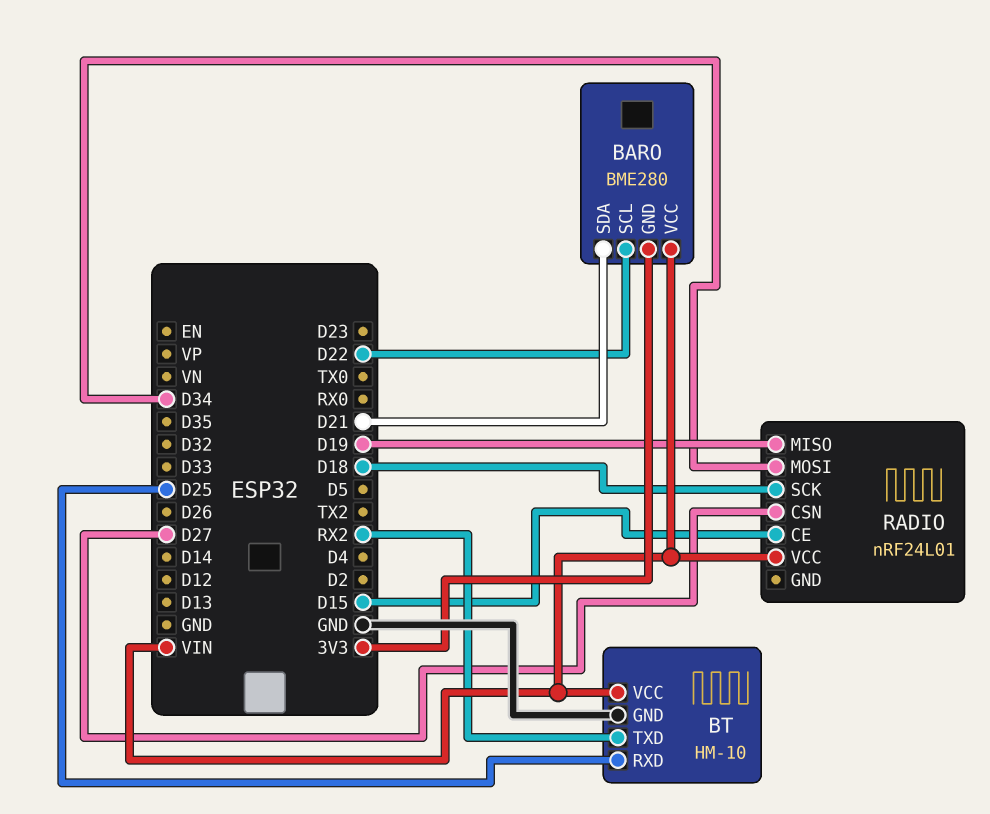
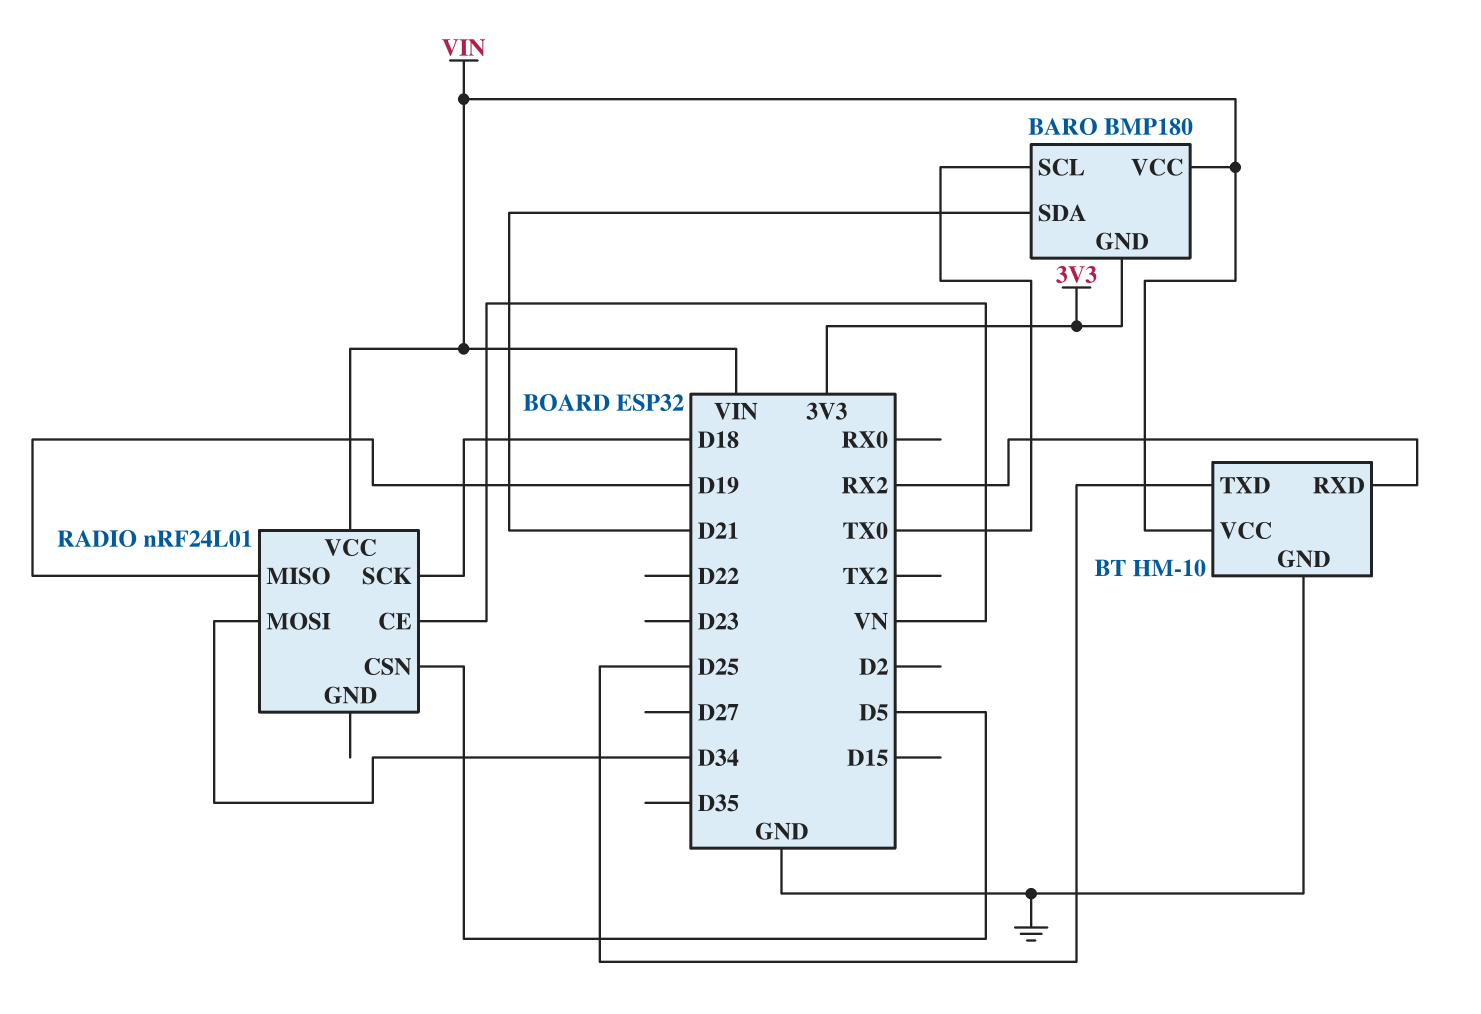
BARO: BME280 -> BMP180
BARO pin SCL: D22 -> TX0
BT pin RXD: D25 -> RX2
BT pin TXD: RX2 -> D25
RADIO pin CE: D15 -> VN
RADIO pin CSN: D27 -> D5

